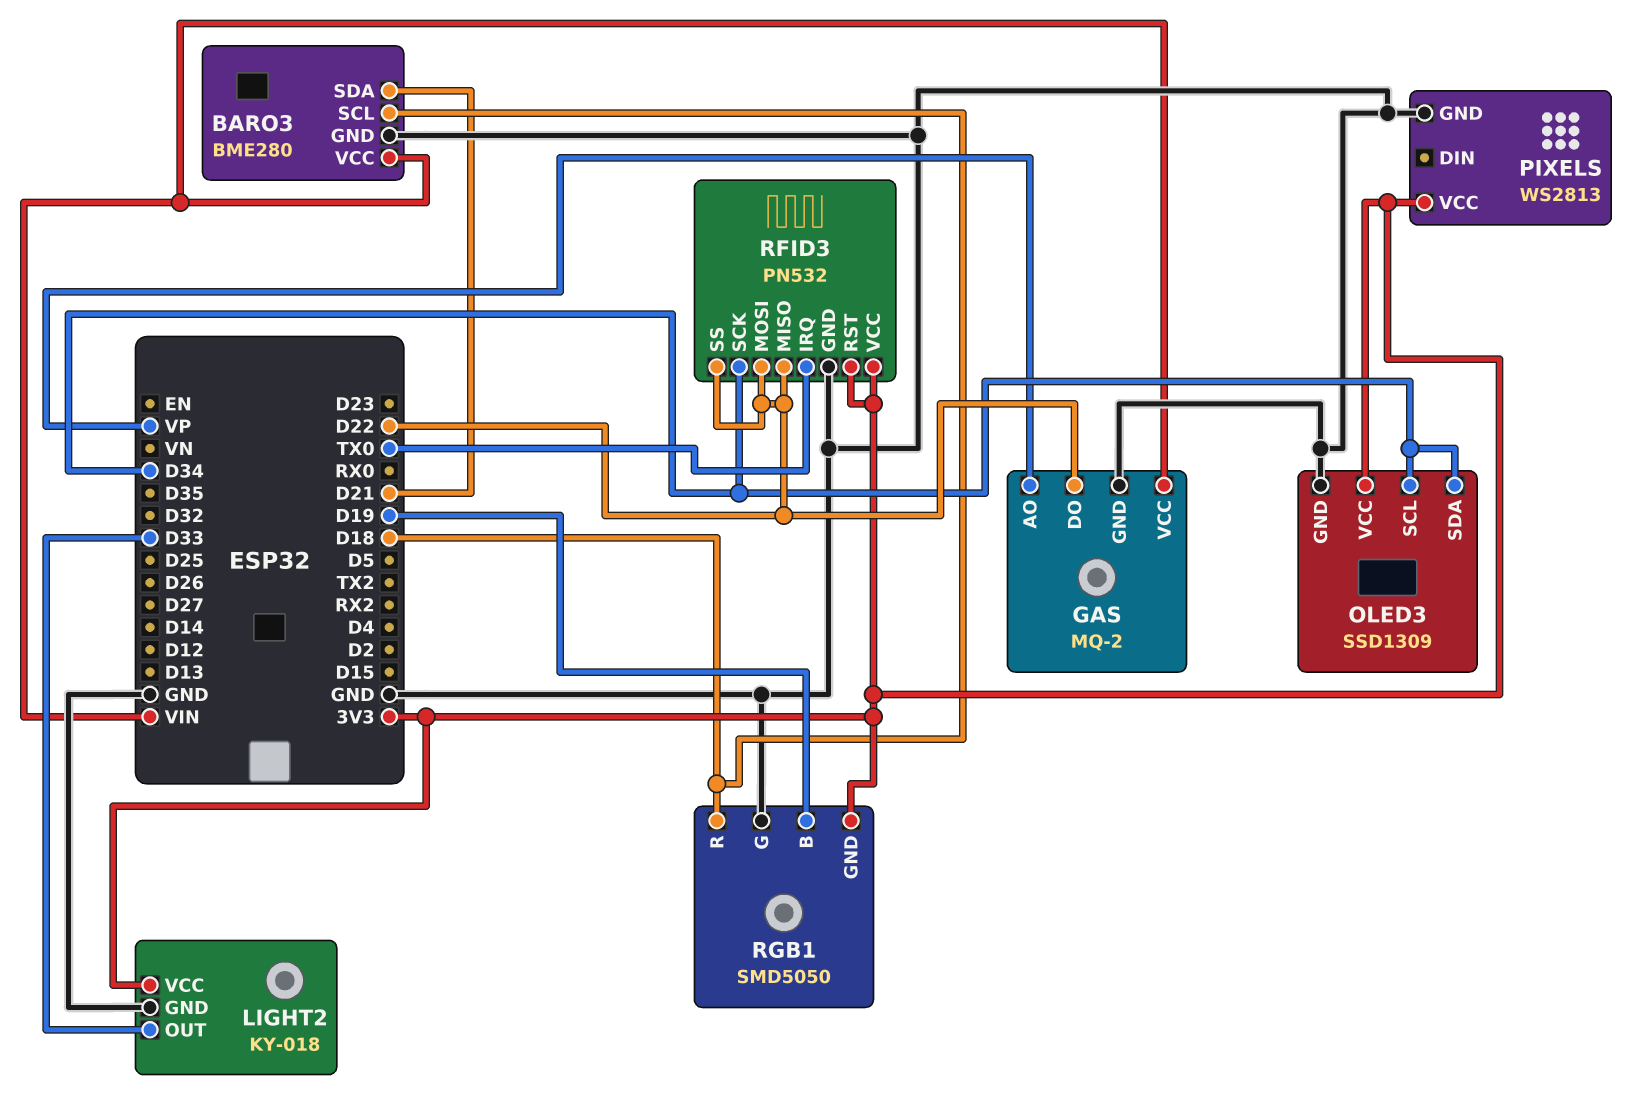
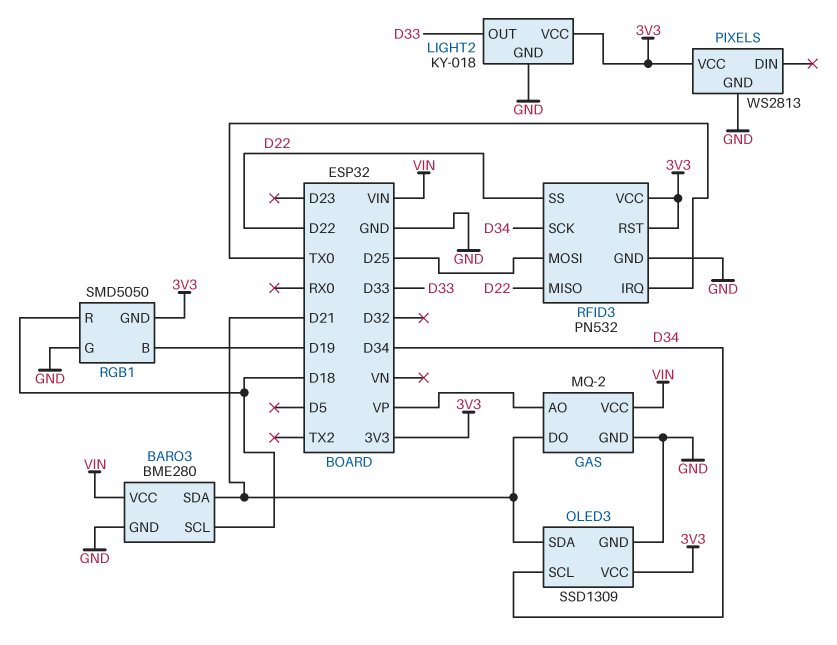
GAS pin DO: D22 -> D21
OLED3 pin SDA: D34 -> D21
RFID3 pin MOSI: D22 -> D25

